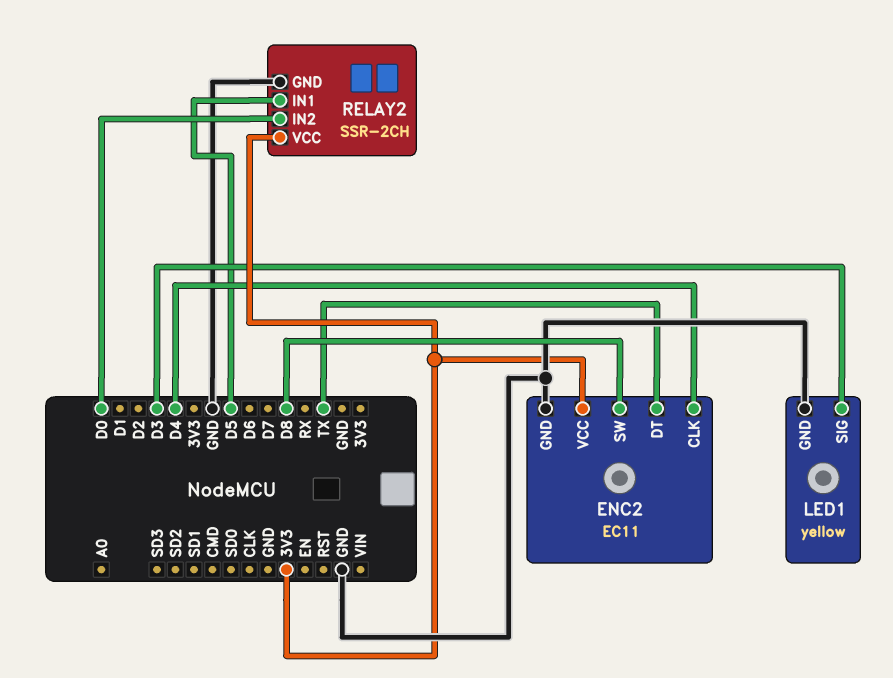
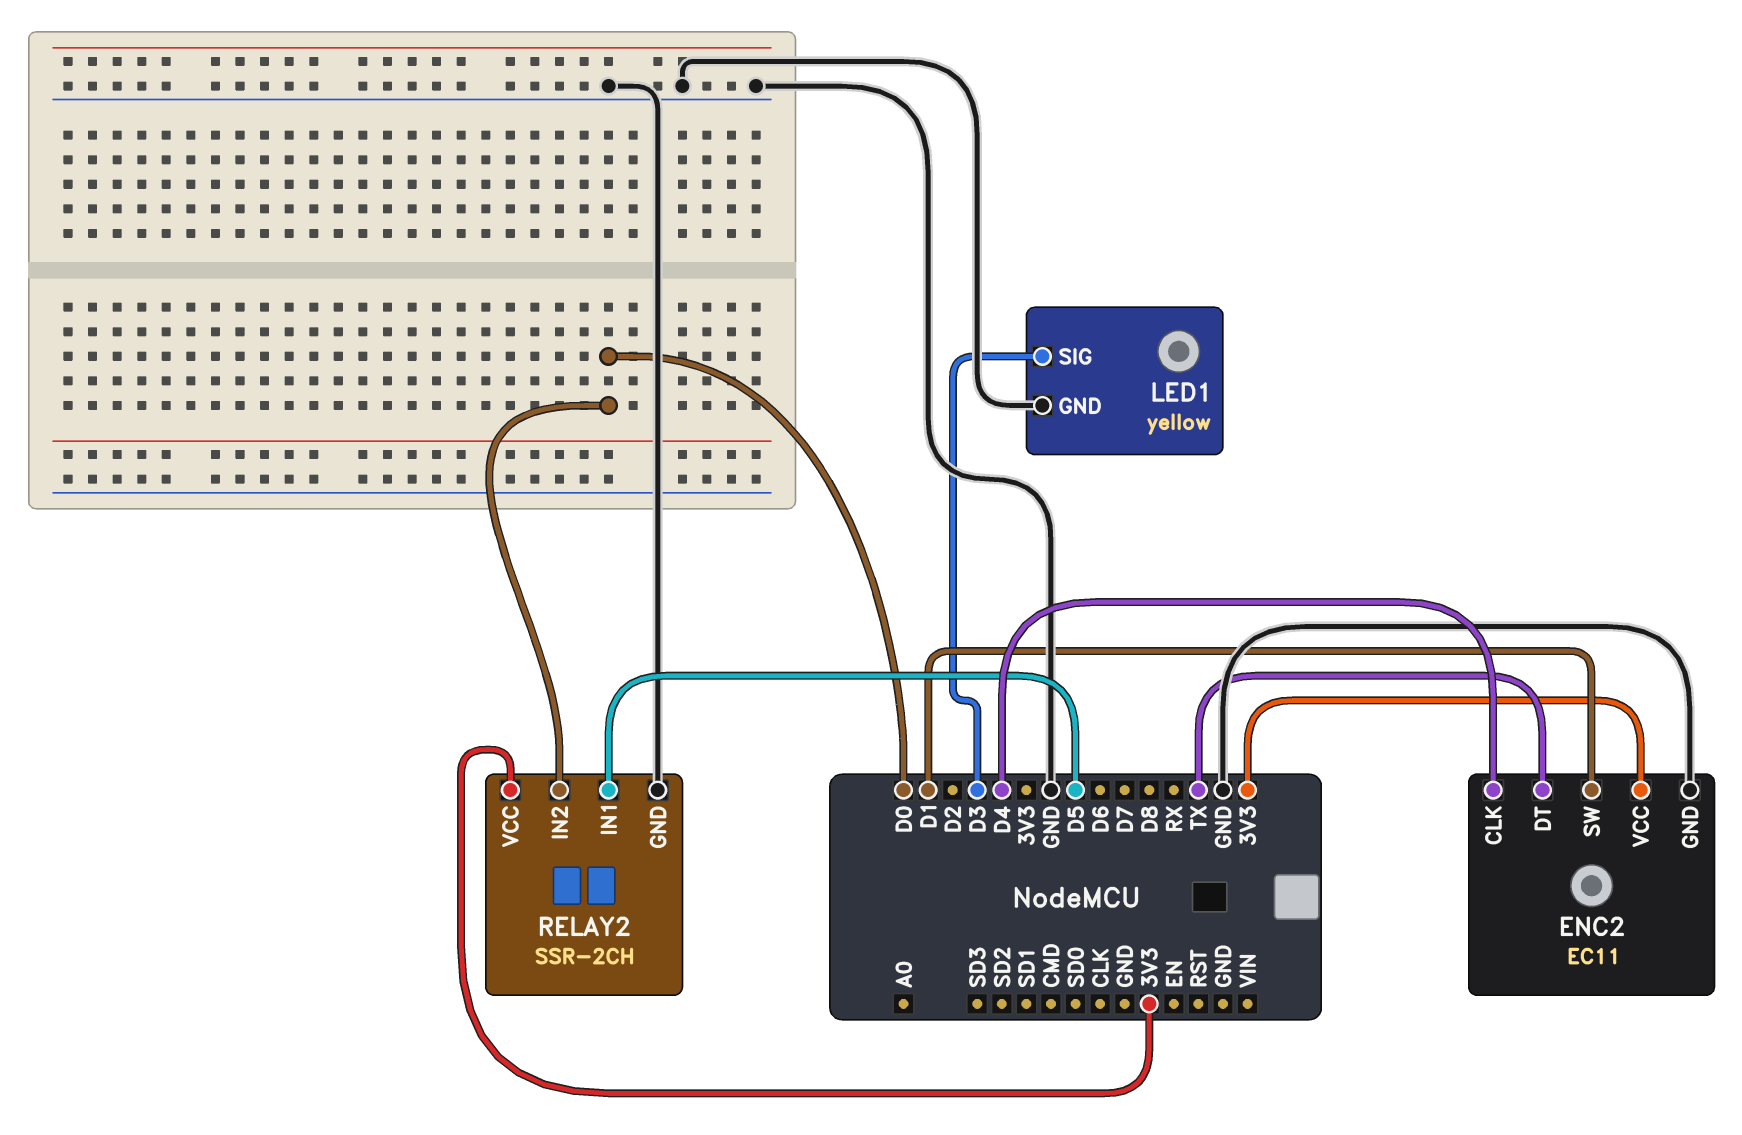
ENC2 pin SW: D8 -> D1

